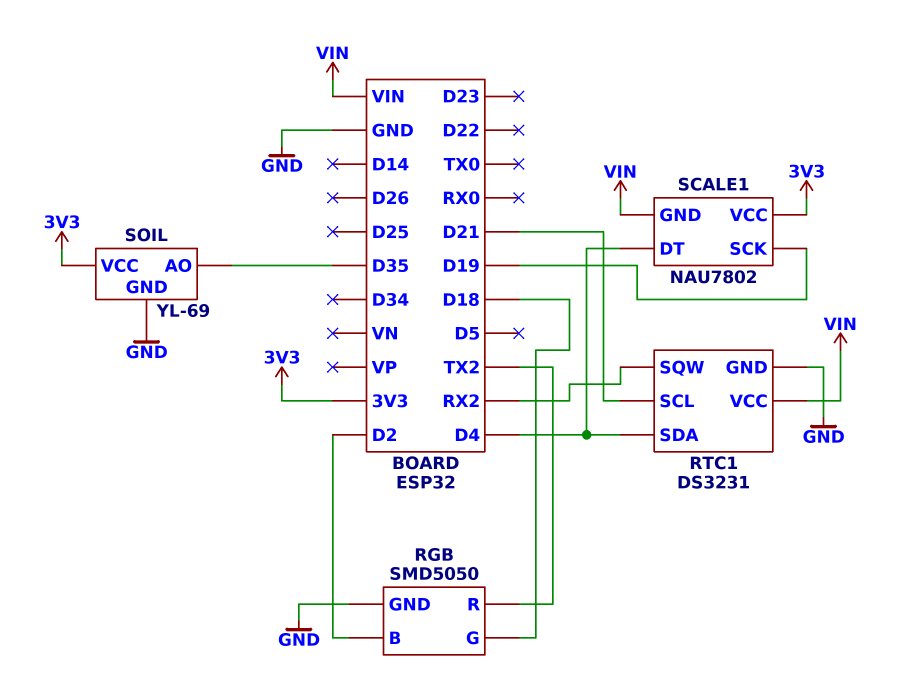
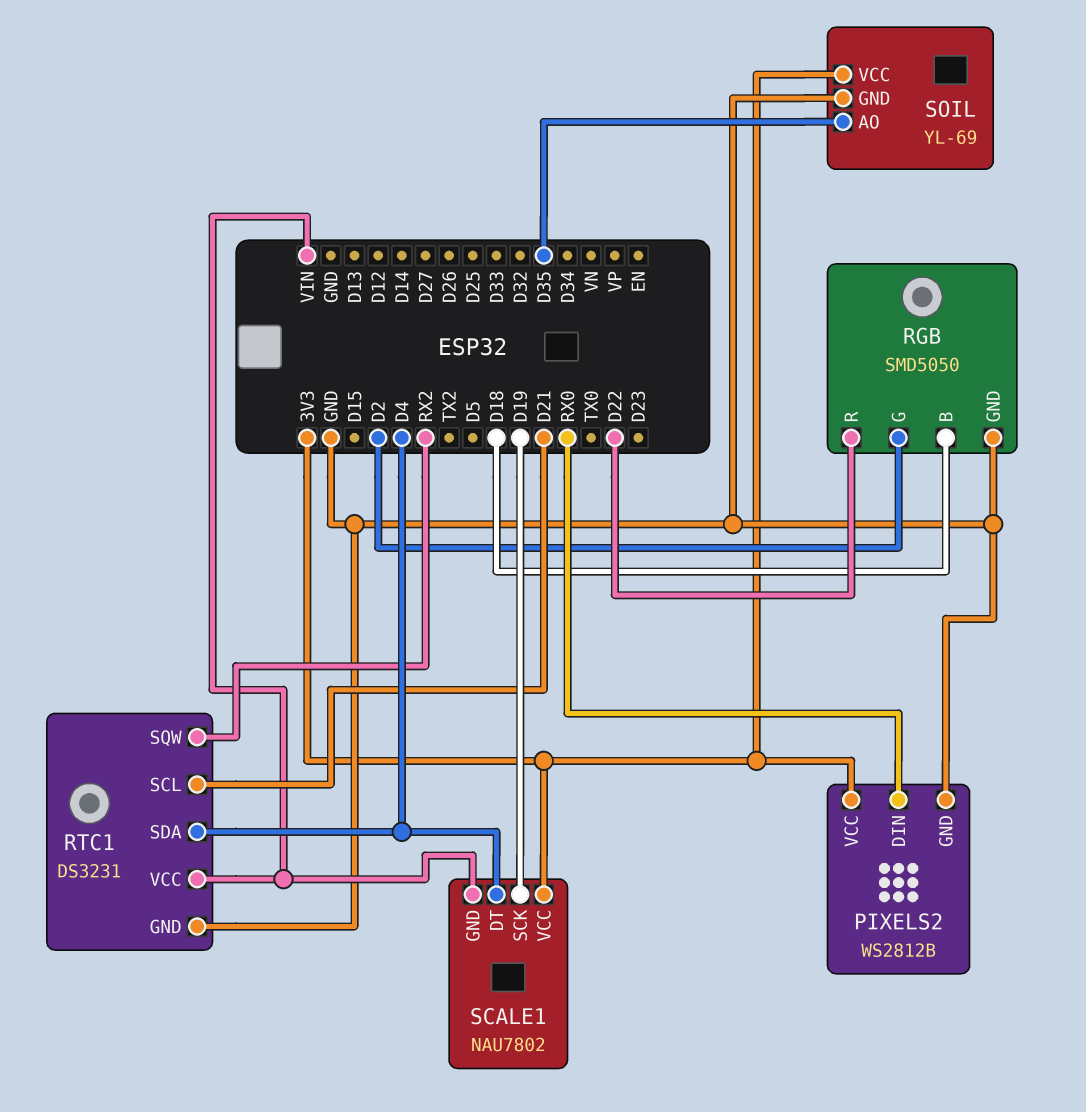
PIXELS2: none -> WS2812B
PIXELS2 pin DIN: none -> RX0
PIXELS2 pin GND: none -> GND
PIXELS2 pin VCC: none -> 3V3
RGB pin B: D2 -> D18
RGB pin G: D18 -> D2
RGB pin R: TX2 -> D22

